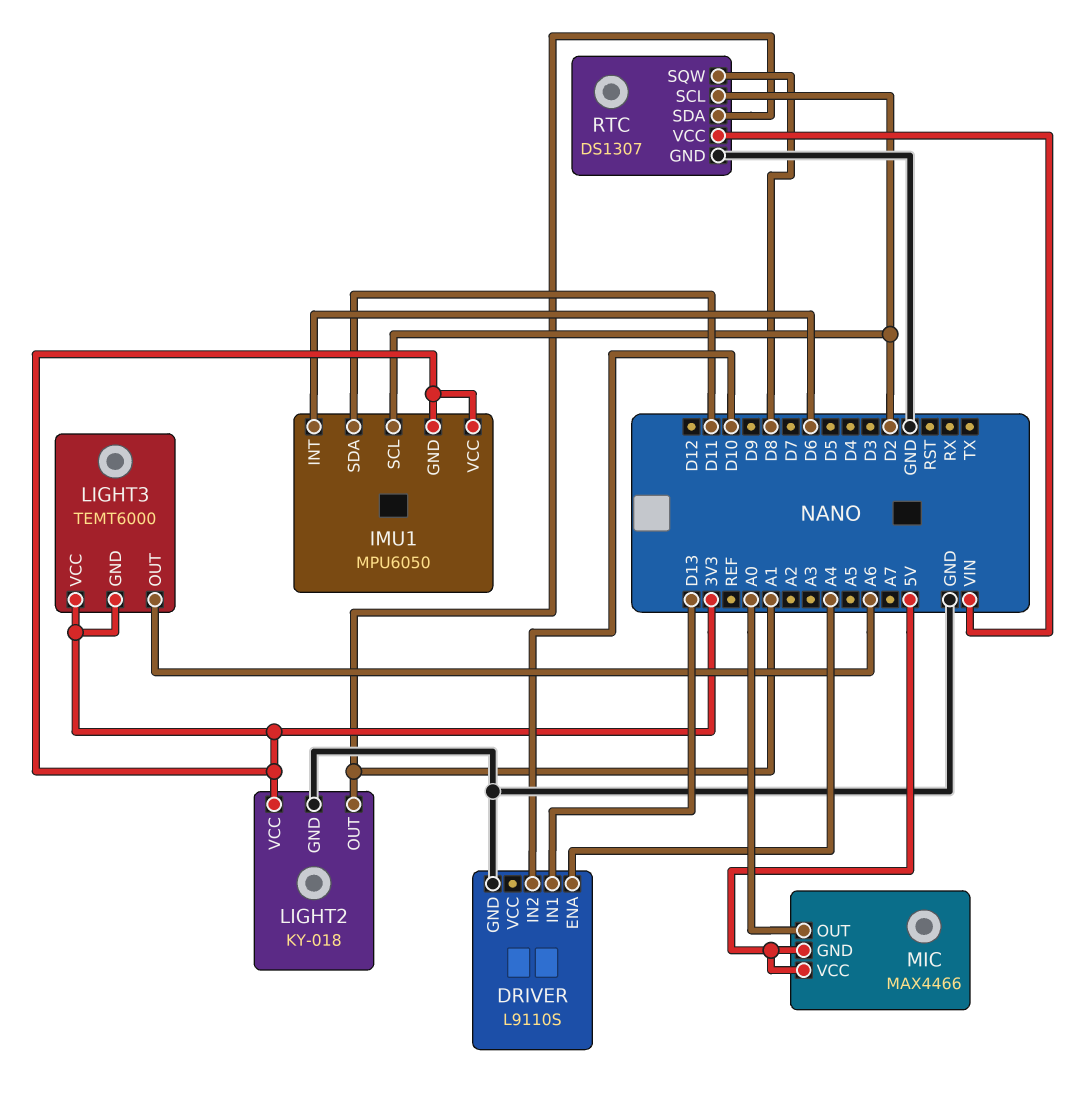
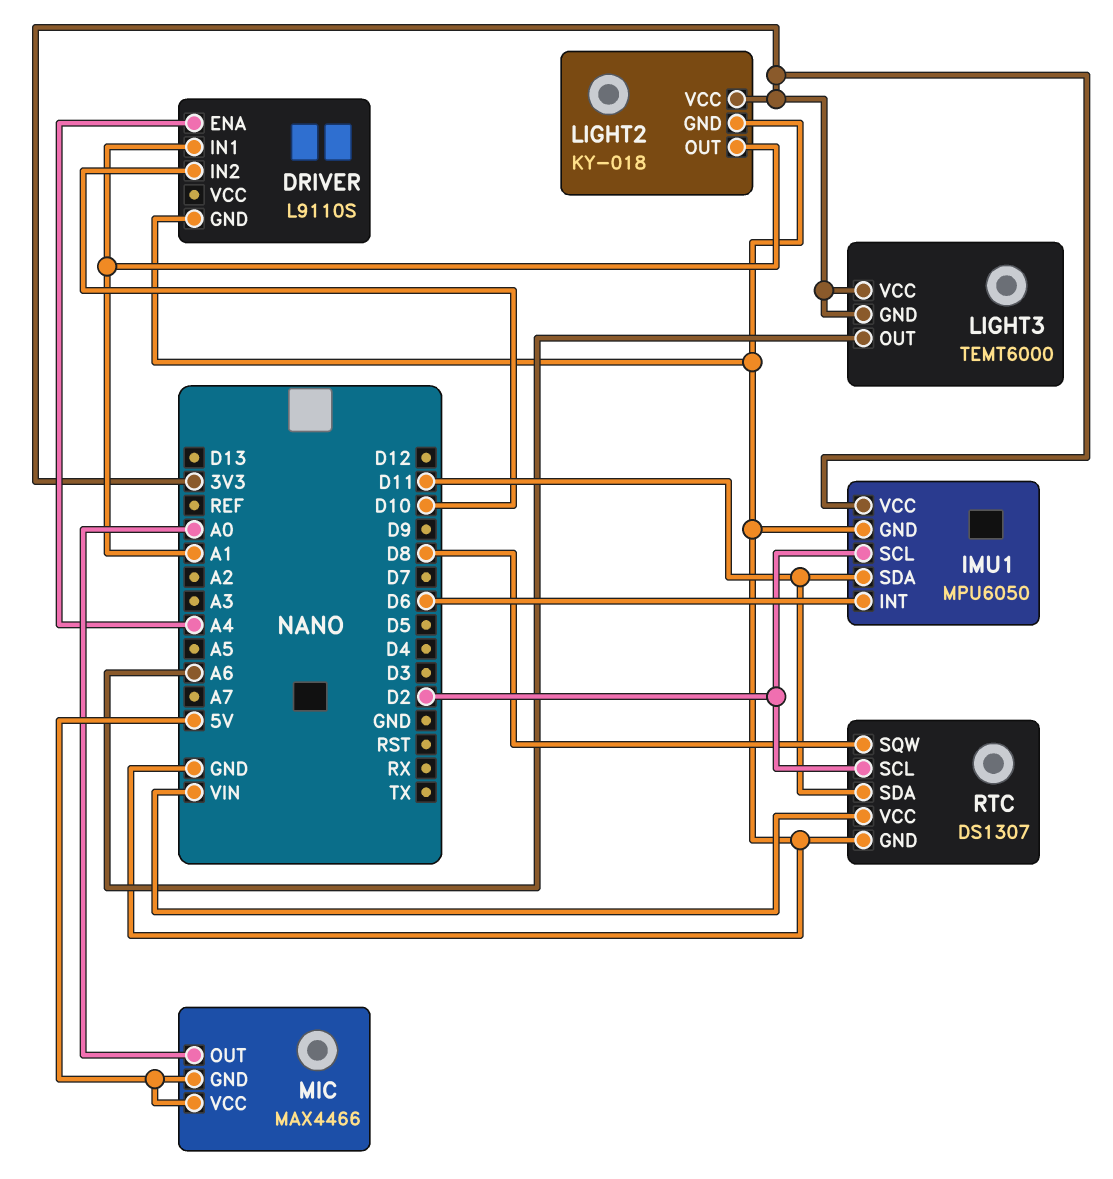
DRIVER pin IN1: D13 -> A1
IMU1 pin GND: 3V3 -> GND
RTC pin SDA: A1 -> D11

